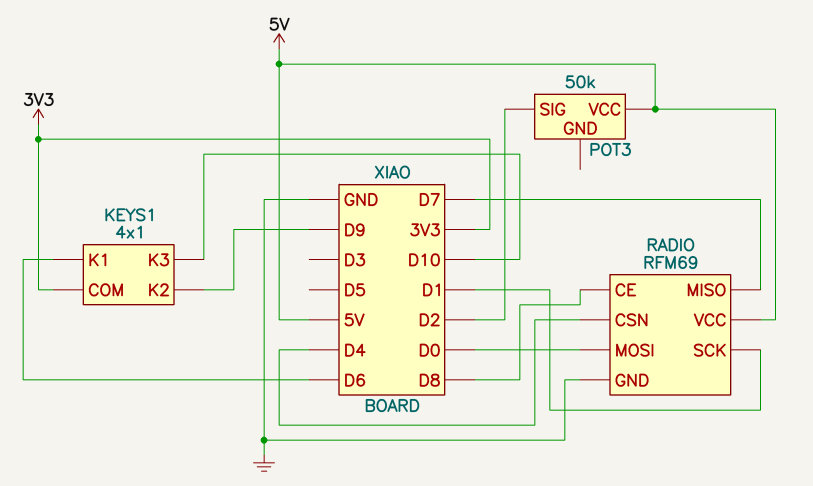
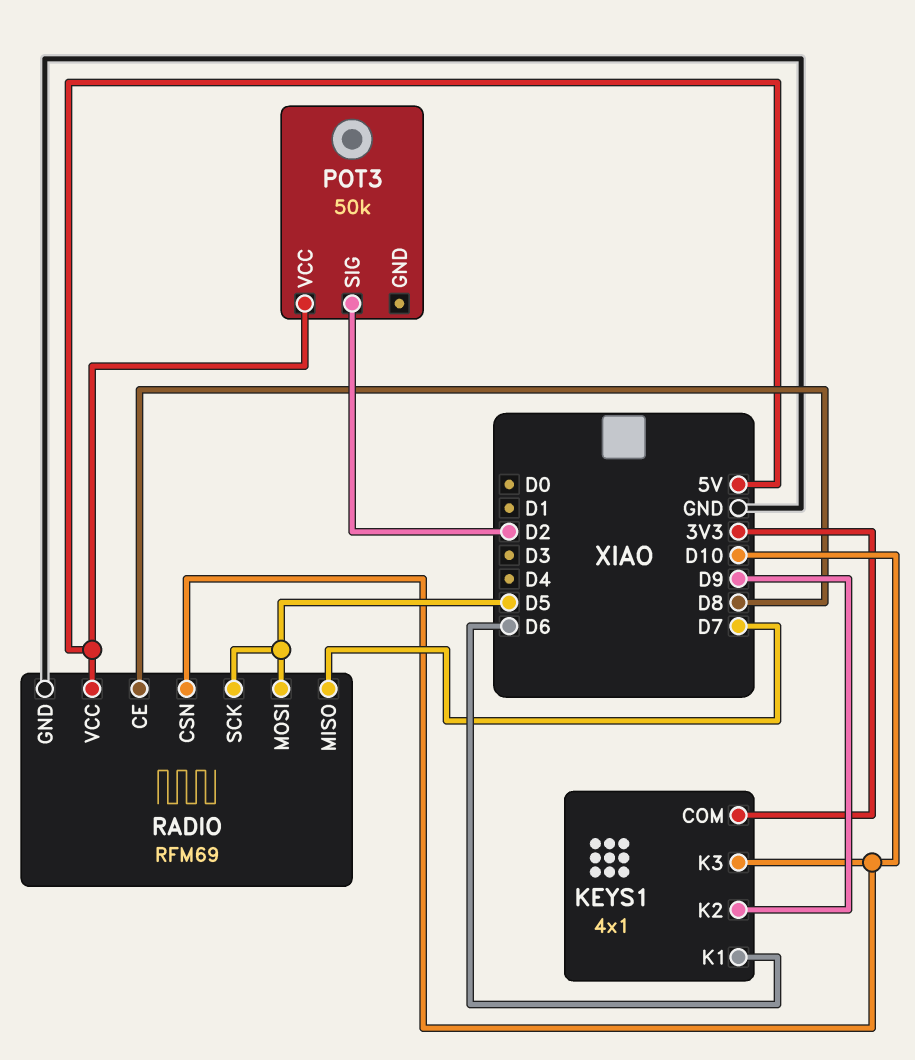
RADIO pin CSN: D4 -> D10
RADIO pin MOSI: D0 -> D5
RADIO pin SCK: D1 -> D5

